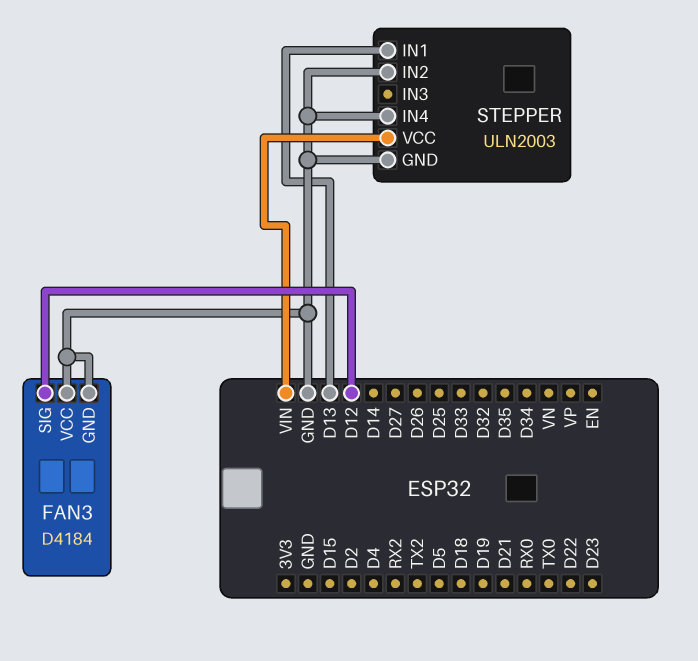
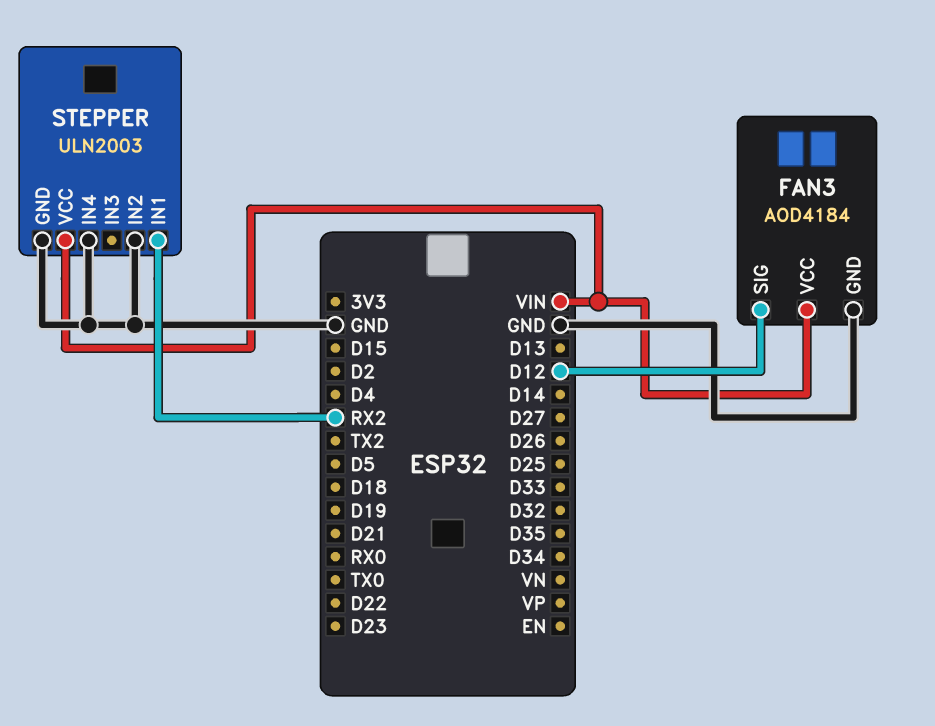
FAN3: D4184 -> AOD4184
FAN3 pin VCC: GND -> VIN
STEPPER pin IN1: D13 -> RX2

